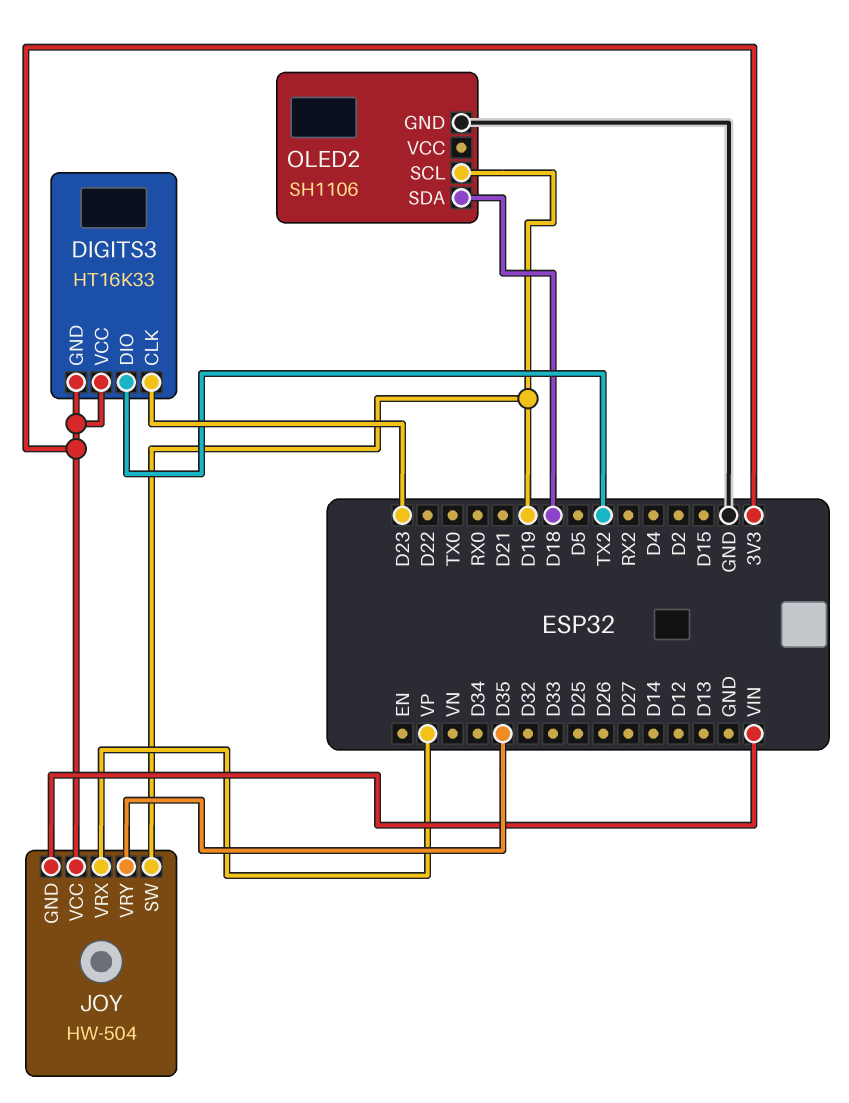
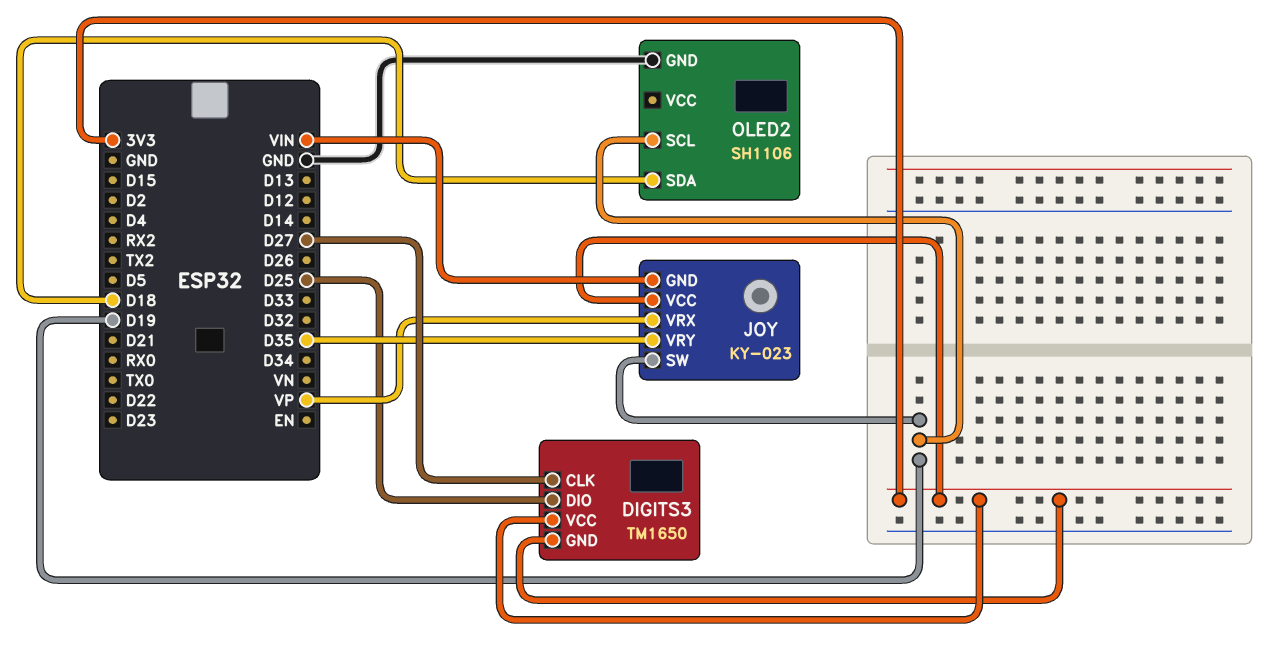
DIGITS3: HT16K33 -> TM1650
DIGITS3 pin CLK: D23 -> D27
DIGITS3 pin DIO: TX2 -> D25
JOY: HW-504 -> KY-023

